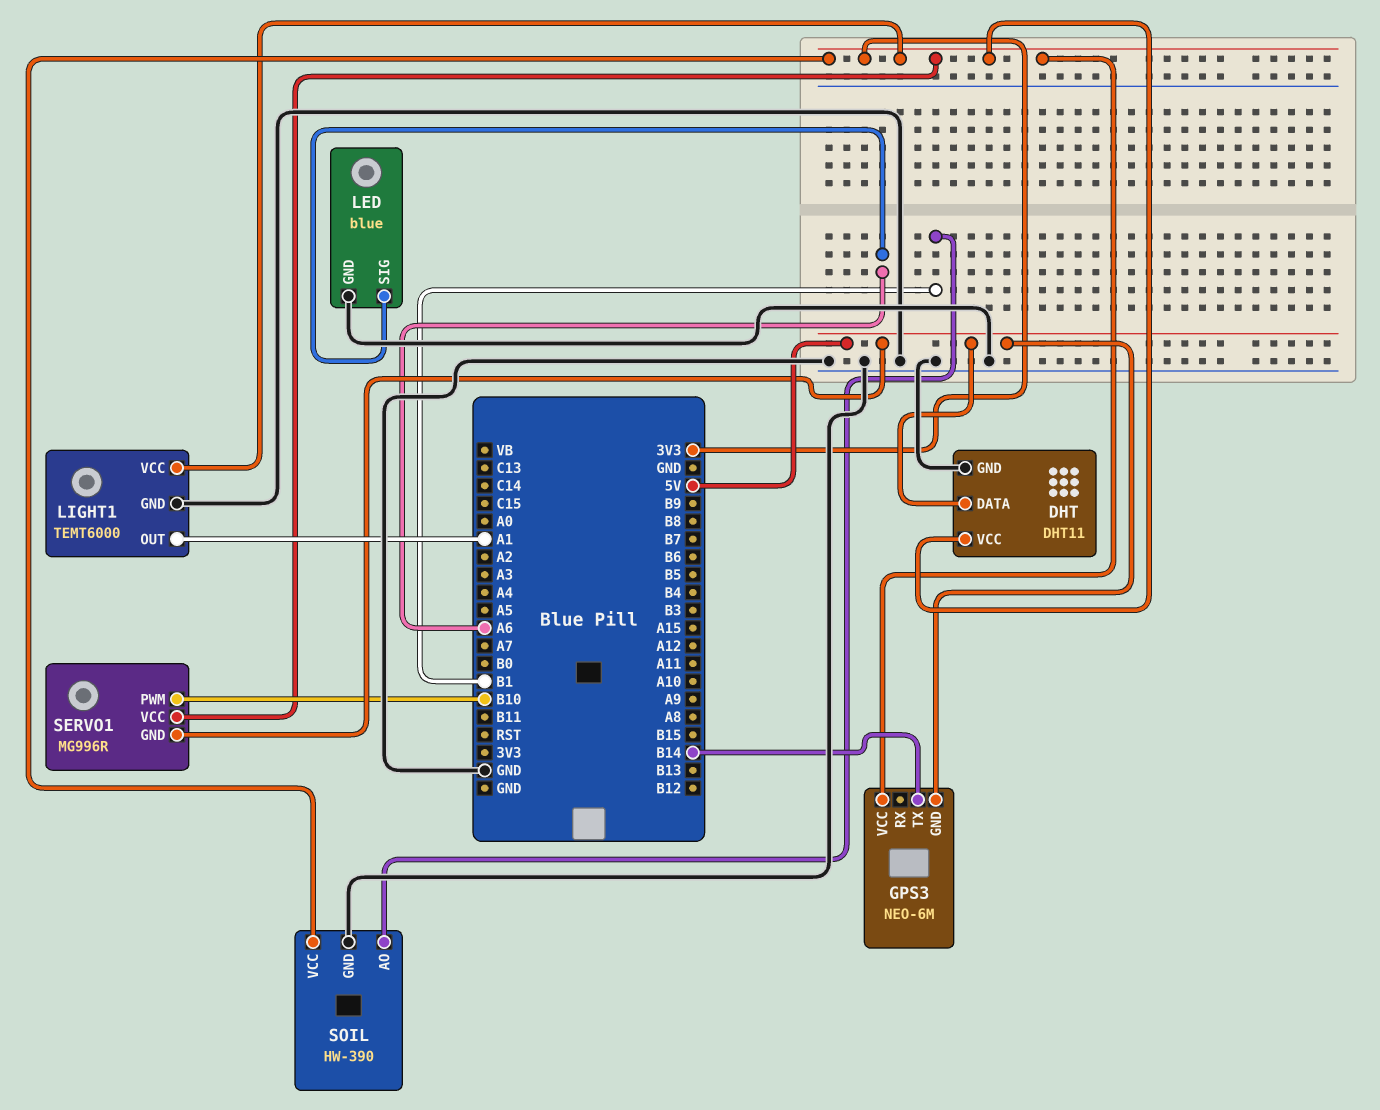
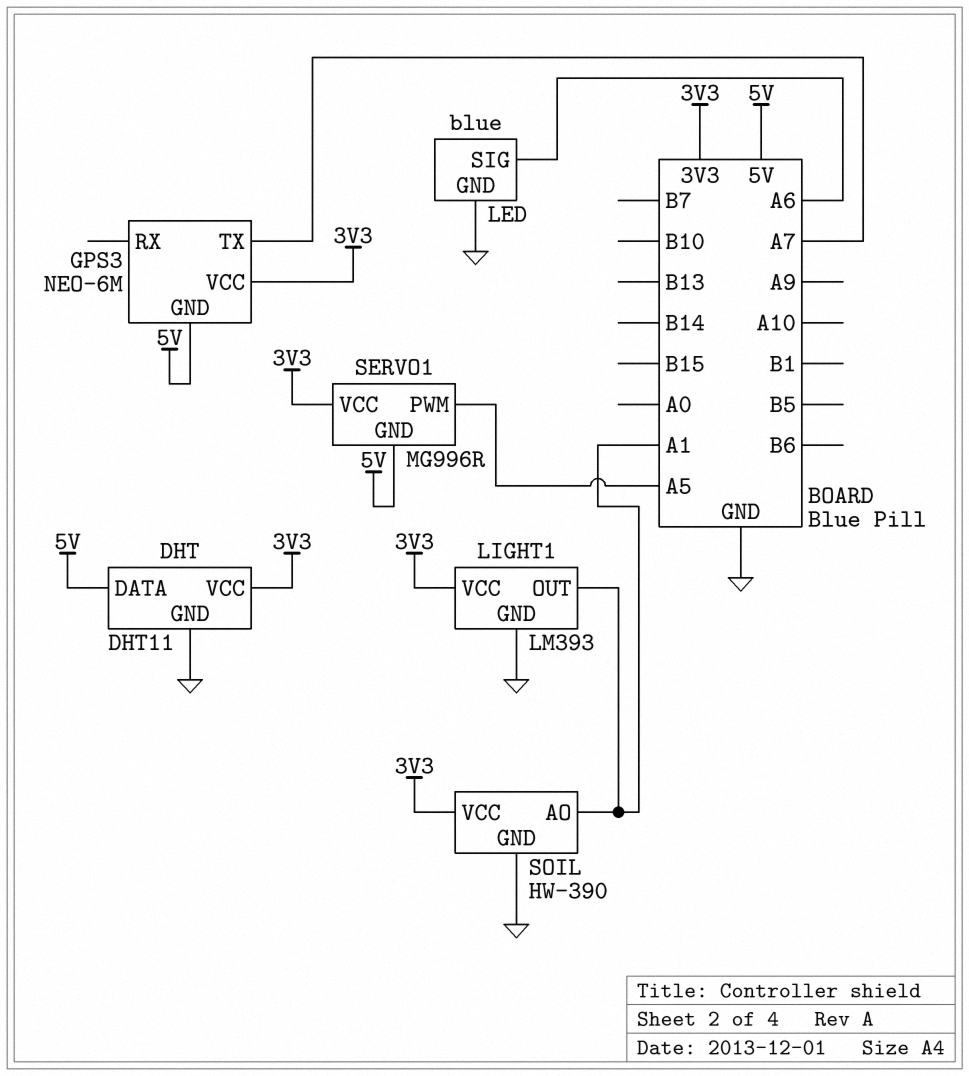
GPS3 pin TX: B14 -> A7
LIGHT1: TEMT6000 -> LM393
SERVO1 pin PWM: B10 -> A5
SOIL pin AO: B1 -> A1

